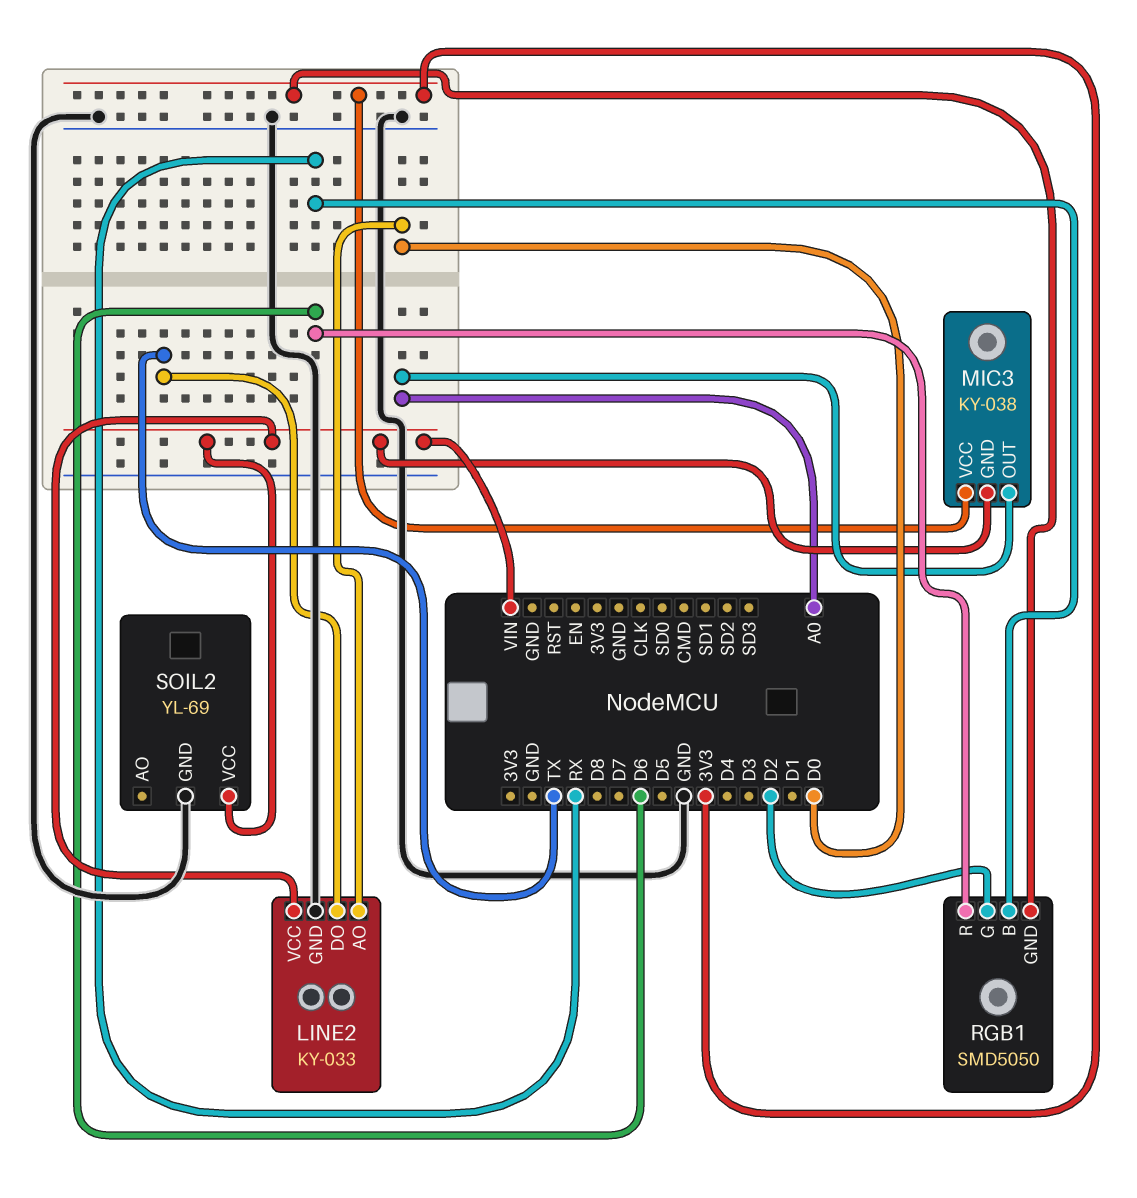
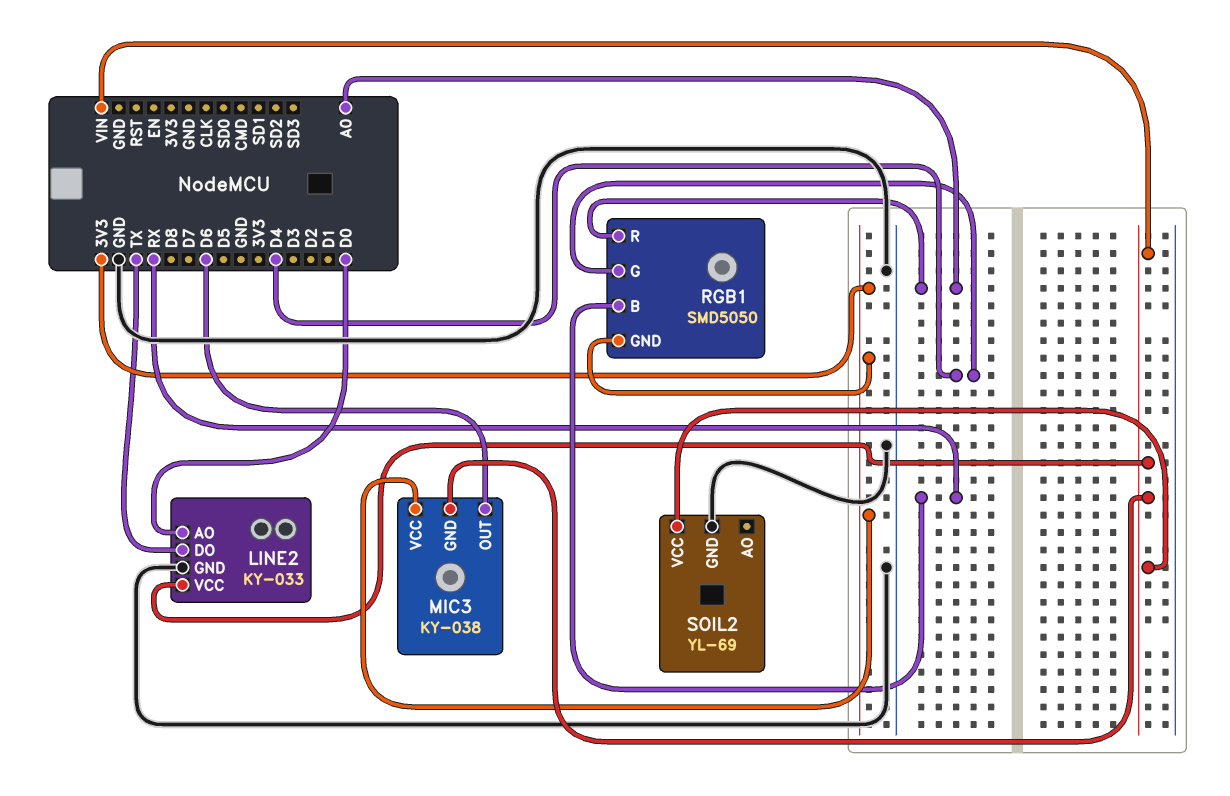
MIC3 pin OUT: A0 -> D6
RGB1 pin G: D2 -> D4
RGB1 pin R: D6 -> A0

